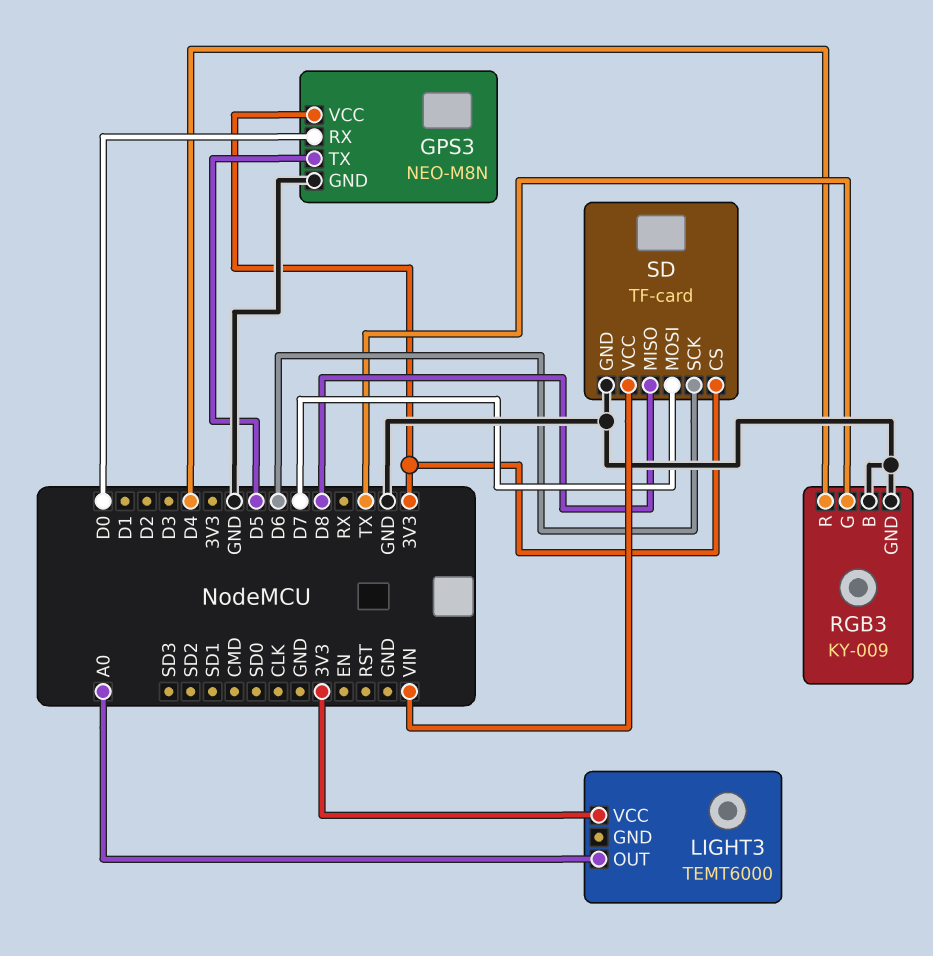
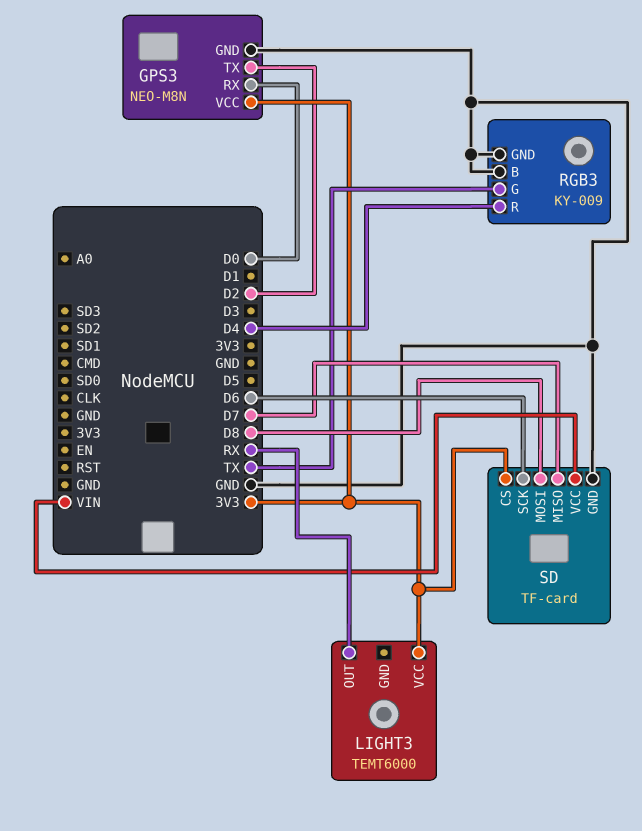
GPS3 pin TX: D5 -> D2
LIGHT3 pin OUT: A0 -> RX
SD pin MISO: D8 -> D7
SD pin MOSI: D7 -> D8

